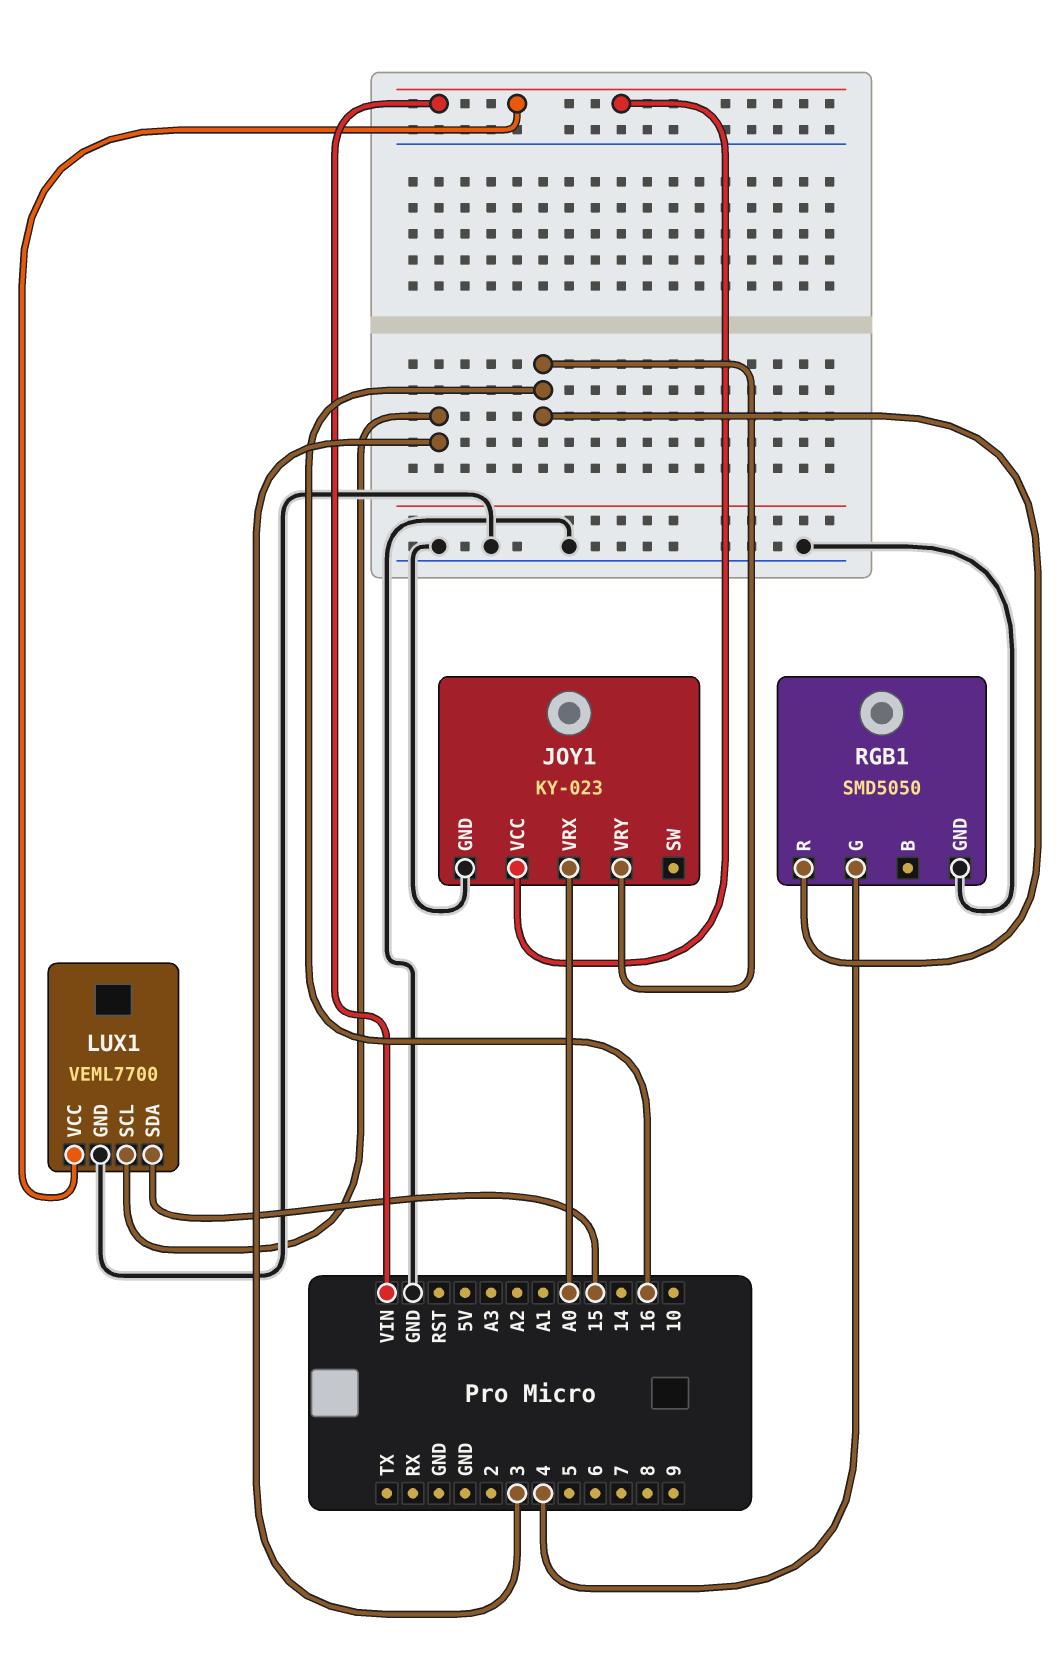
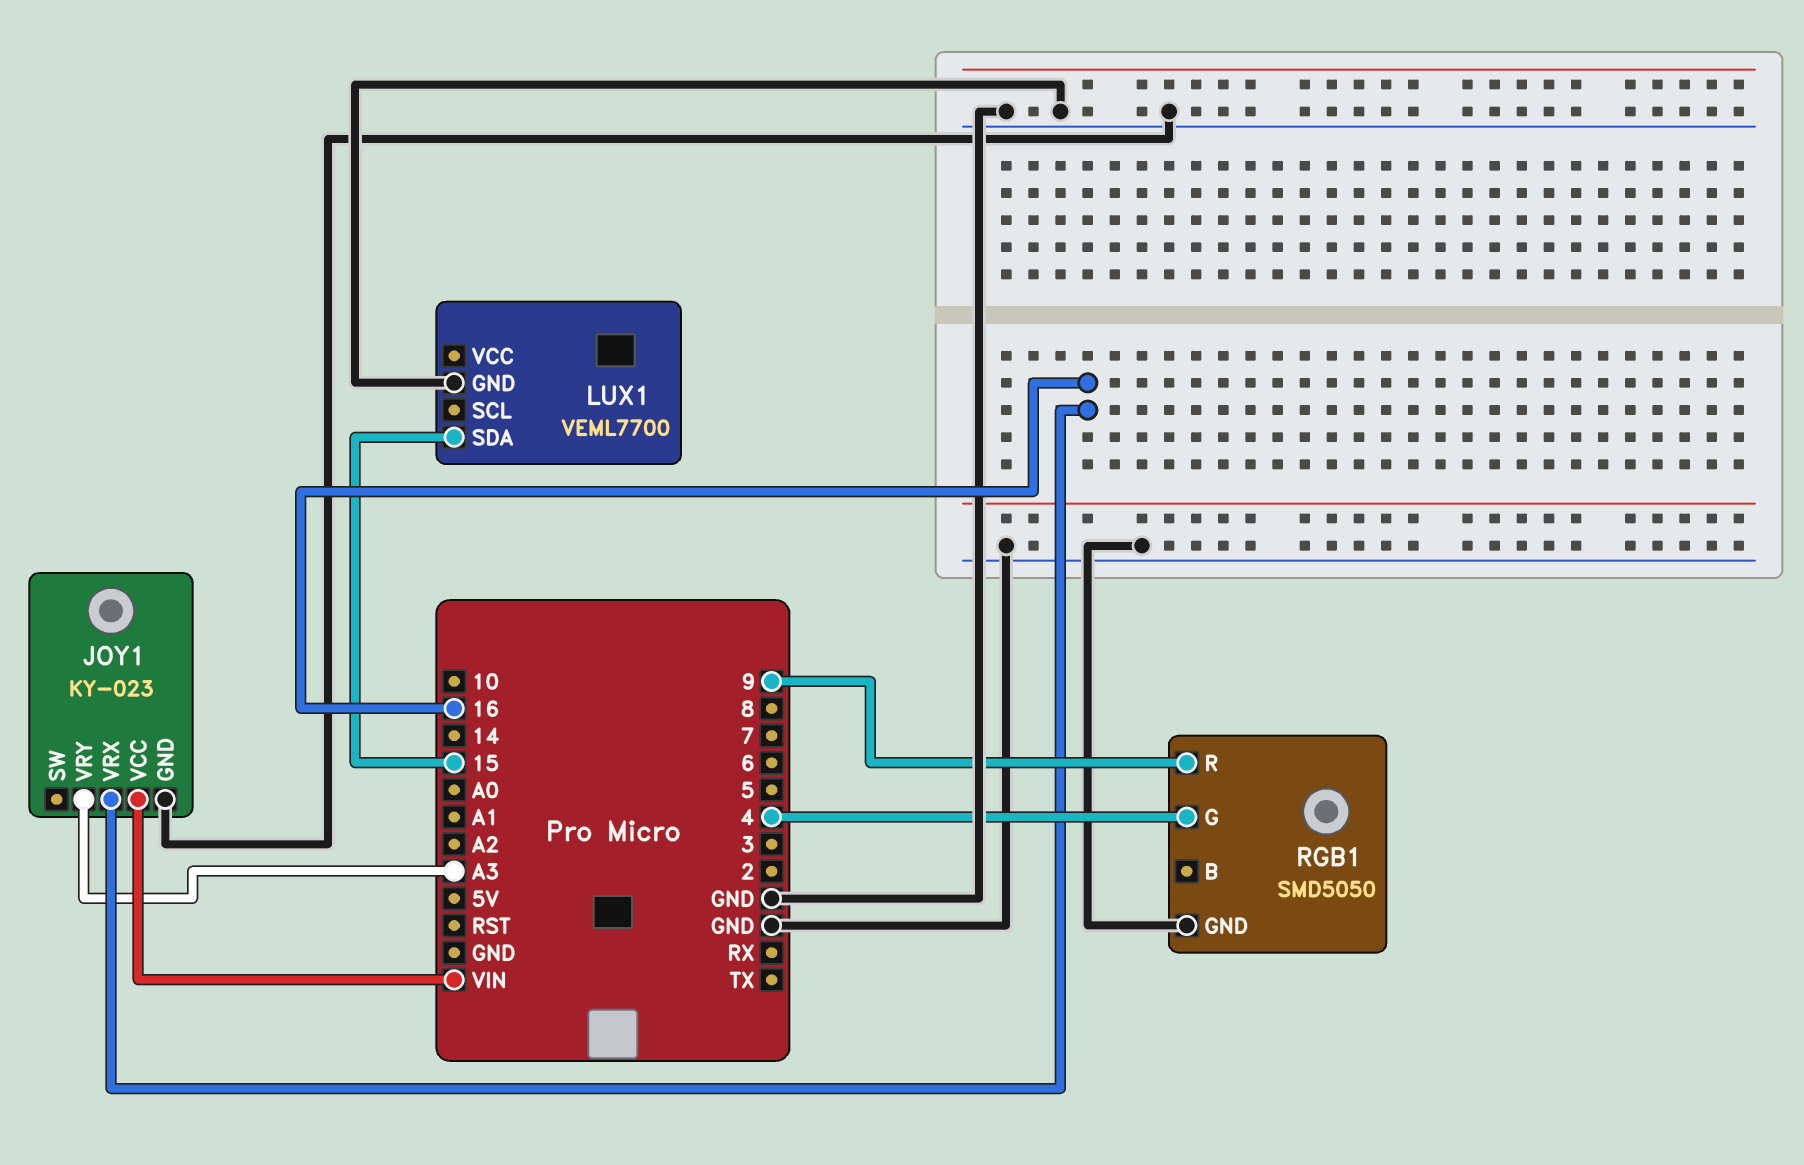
JOY1 pin VRX: A0 -> 16
JOY1 pin VRY: 16 -> A3
LUX1 pin SCL: 3 -> none
LUX1 pin VCC: VIN -> none
RGB1 pin R: 16 -> 9

